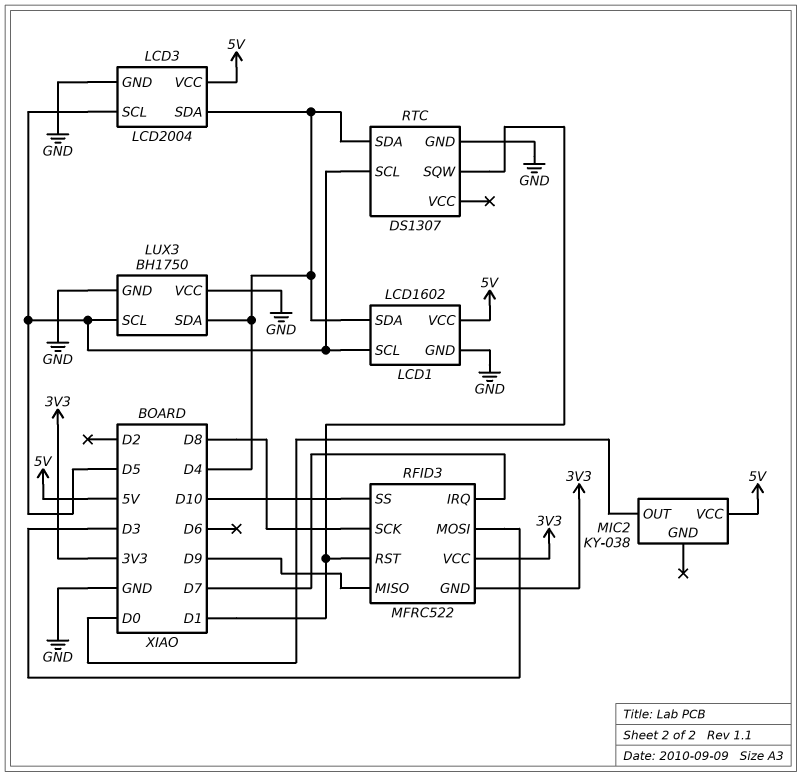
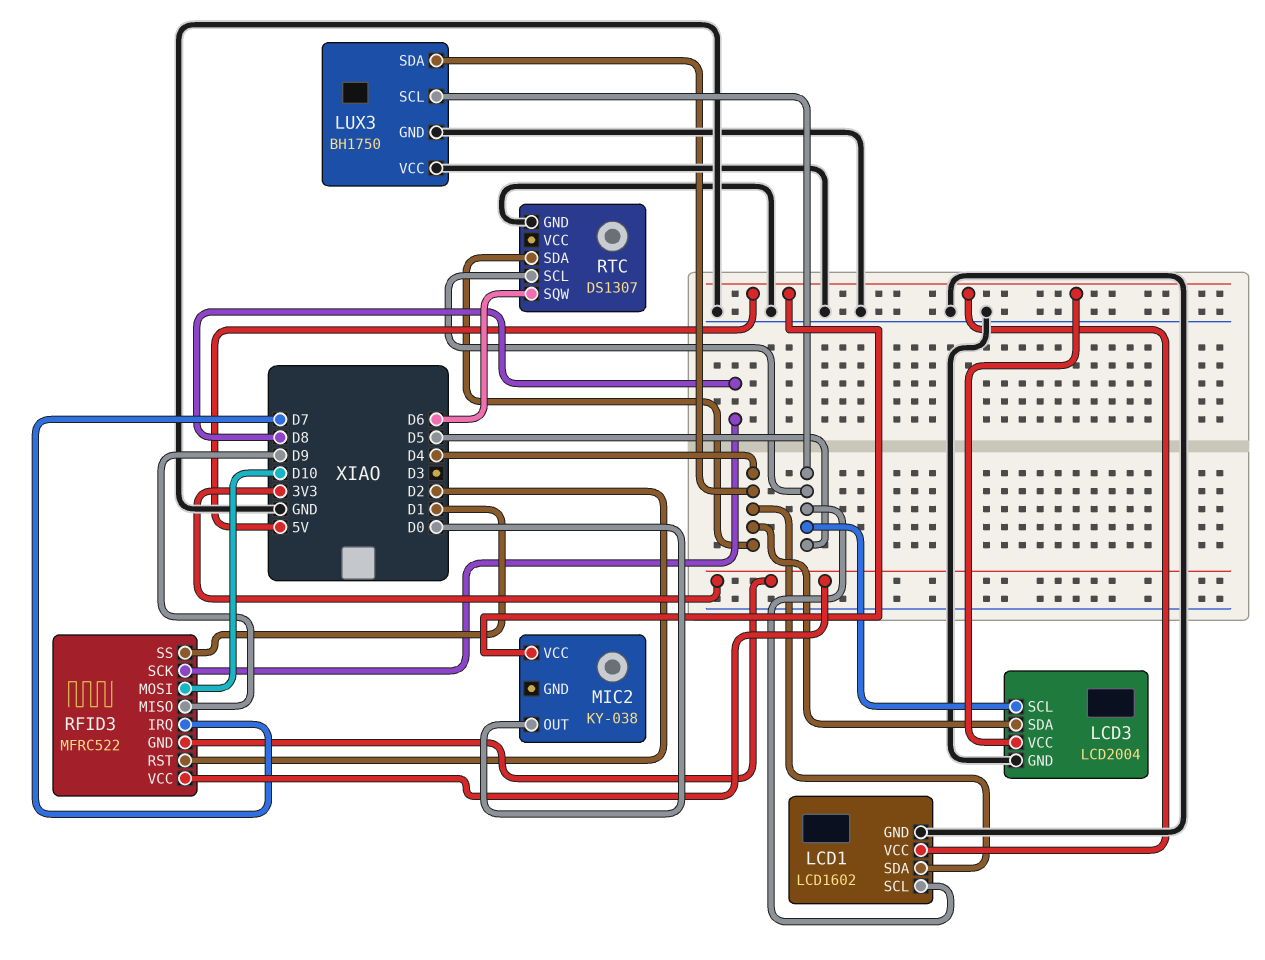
RFID3 pin MOSI: D3 -> D10
RFID3 pin RST: D1 -> D2
RFID3 pin SS: D10 -> D1
RTC pin SQW: D1 -> D6

